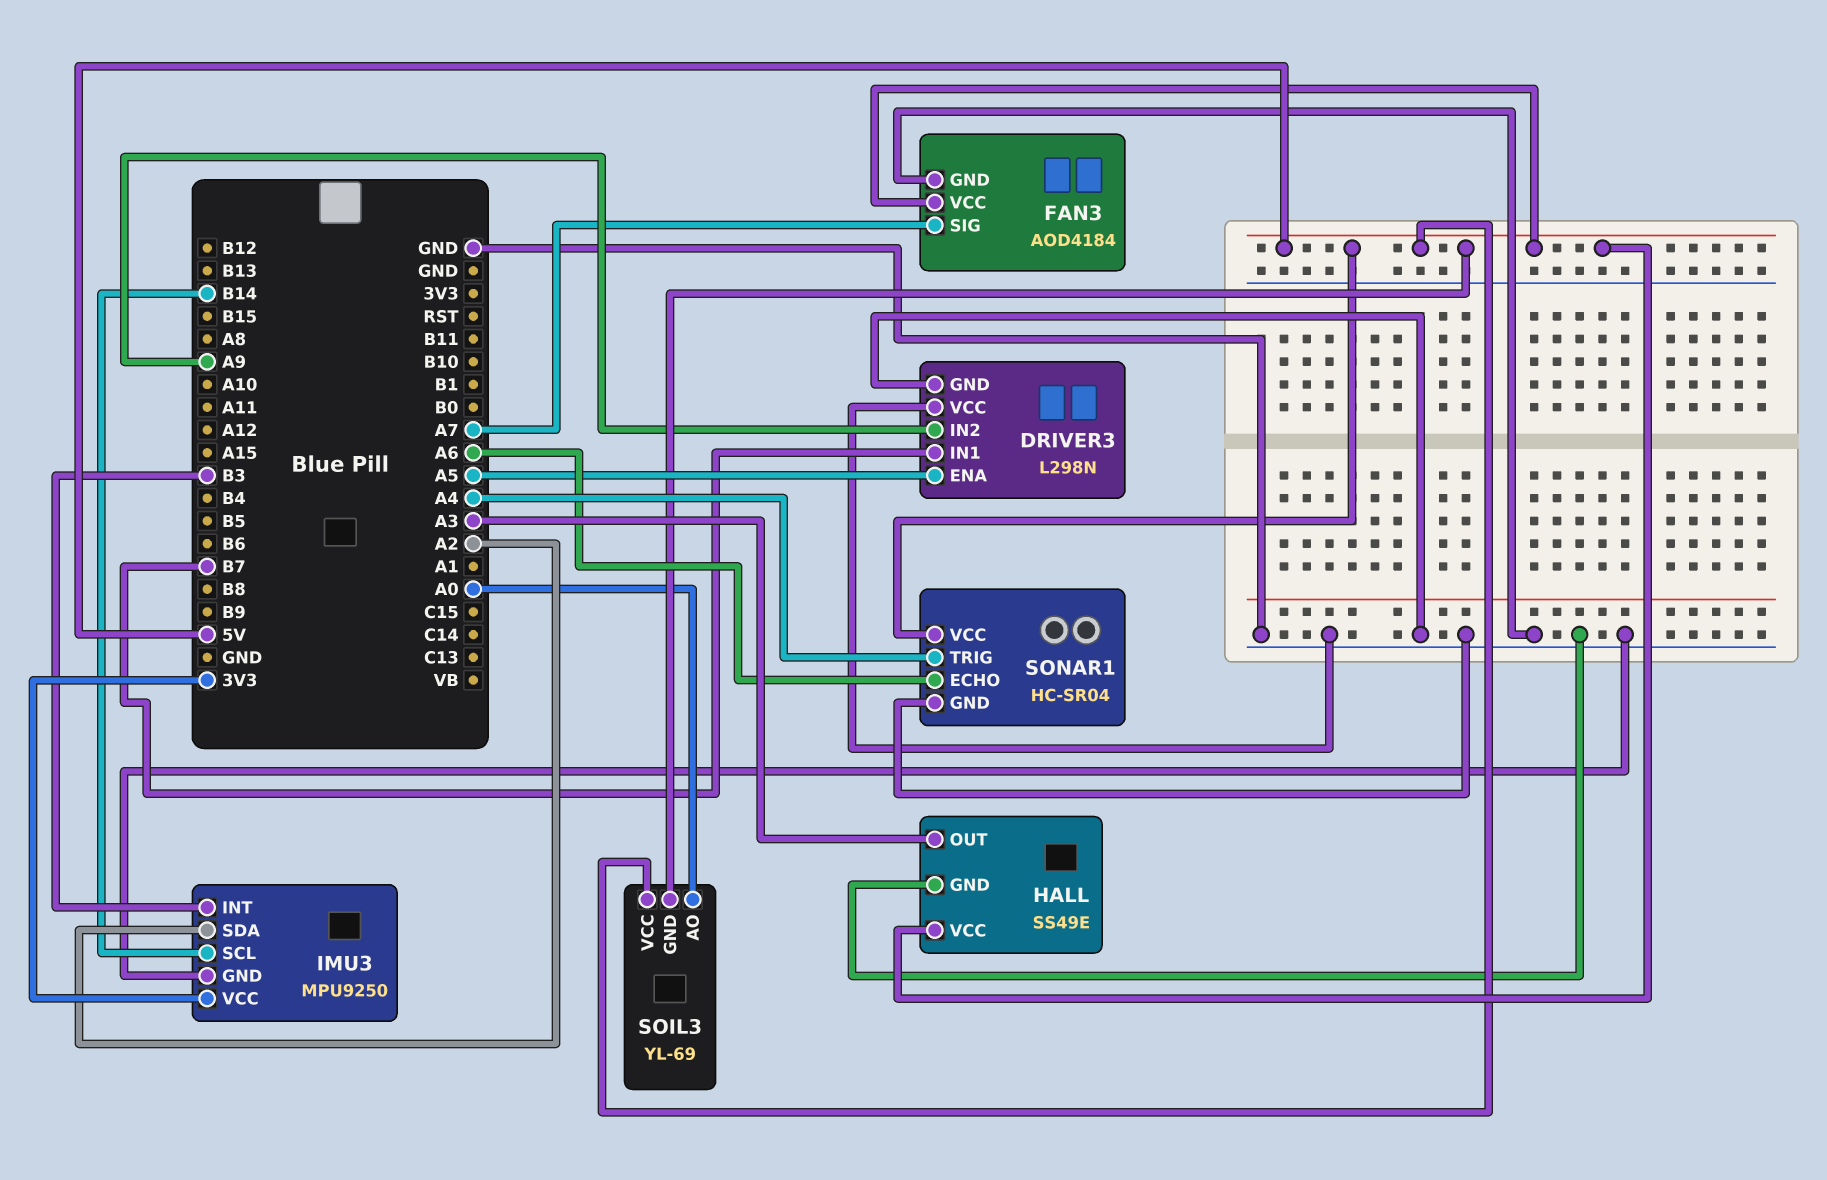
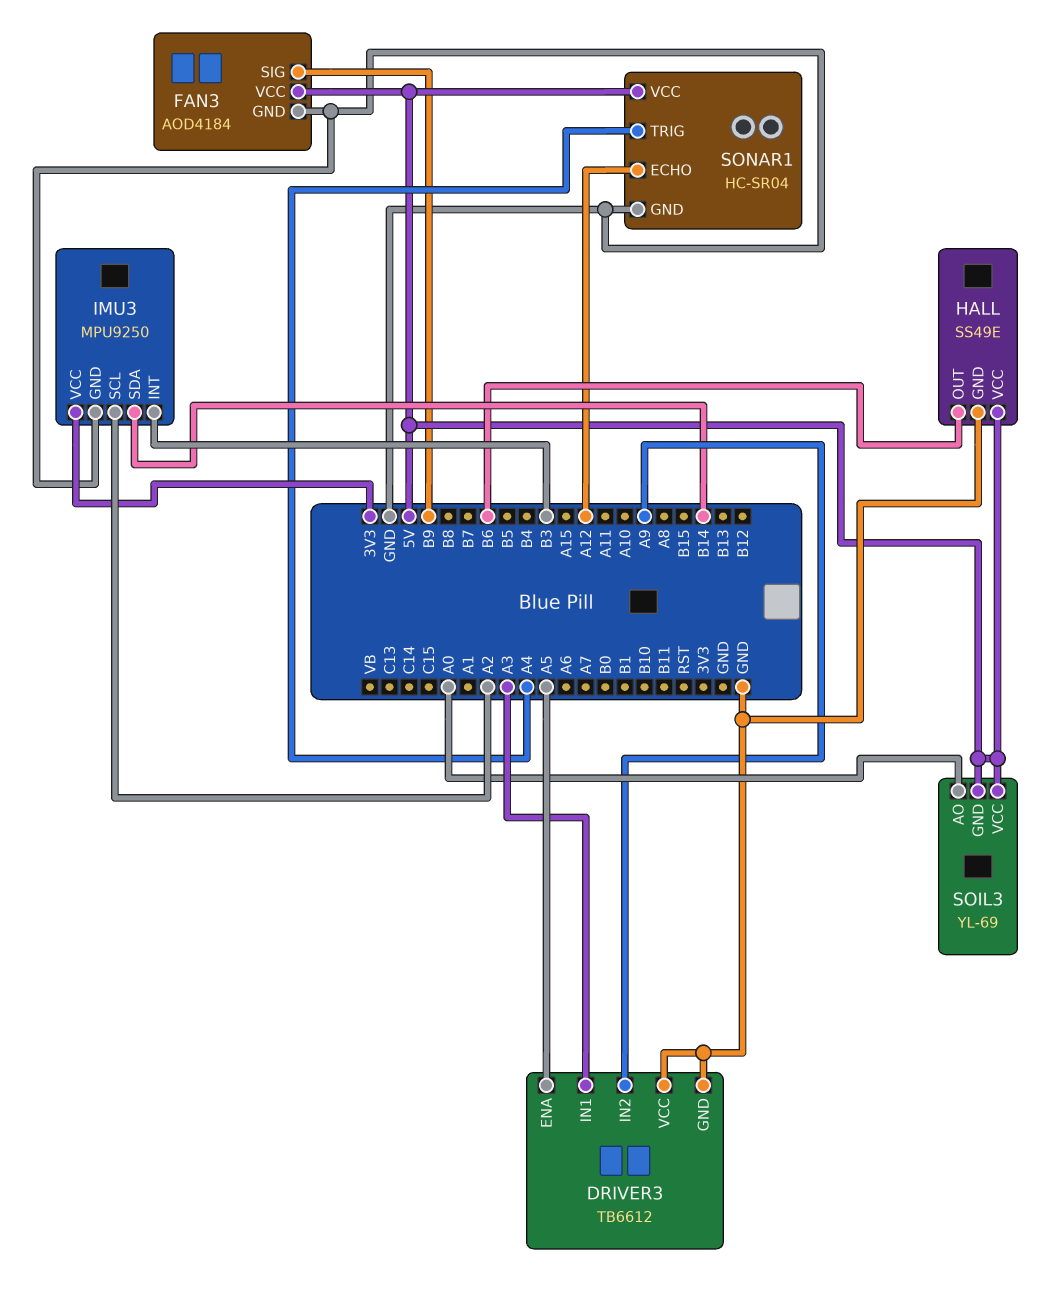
DRIVER3: L298N -> TB6612
DRIVER3 pin IN1: B7 -> A3
FAN3 pin SIG: A7 -> B9
HALL pin OUT: A3 -> B6
IMU3 pin SCL: B14 -> A2
IMU3 pin SDA: A2 -> B14
SONAR1 pin ECHO: A6 -> A12

